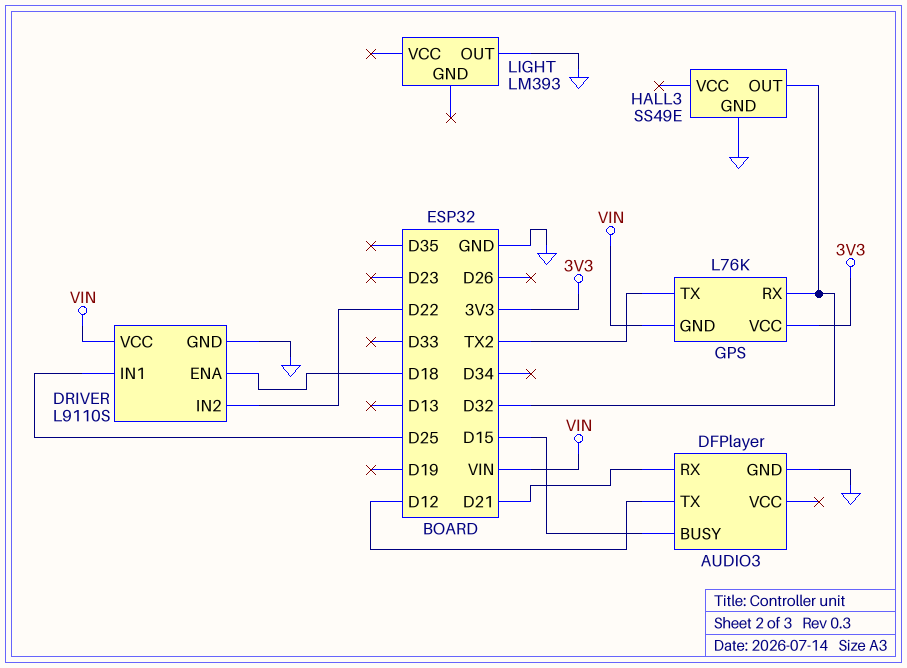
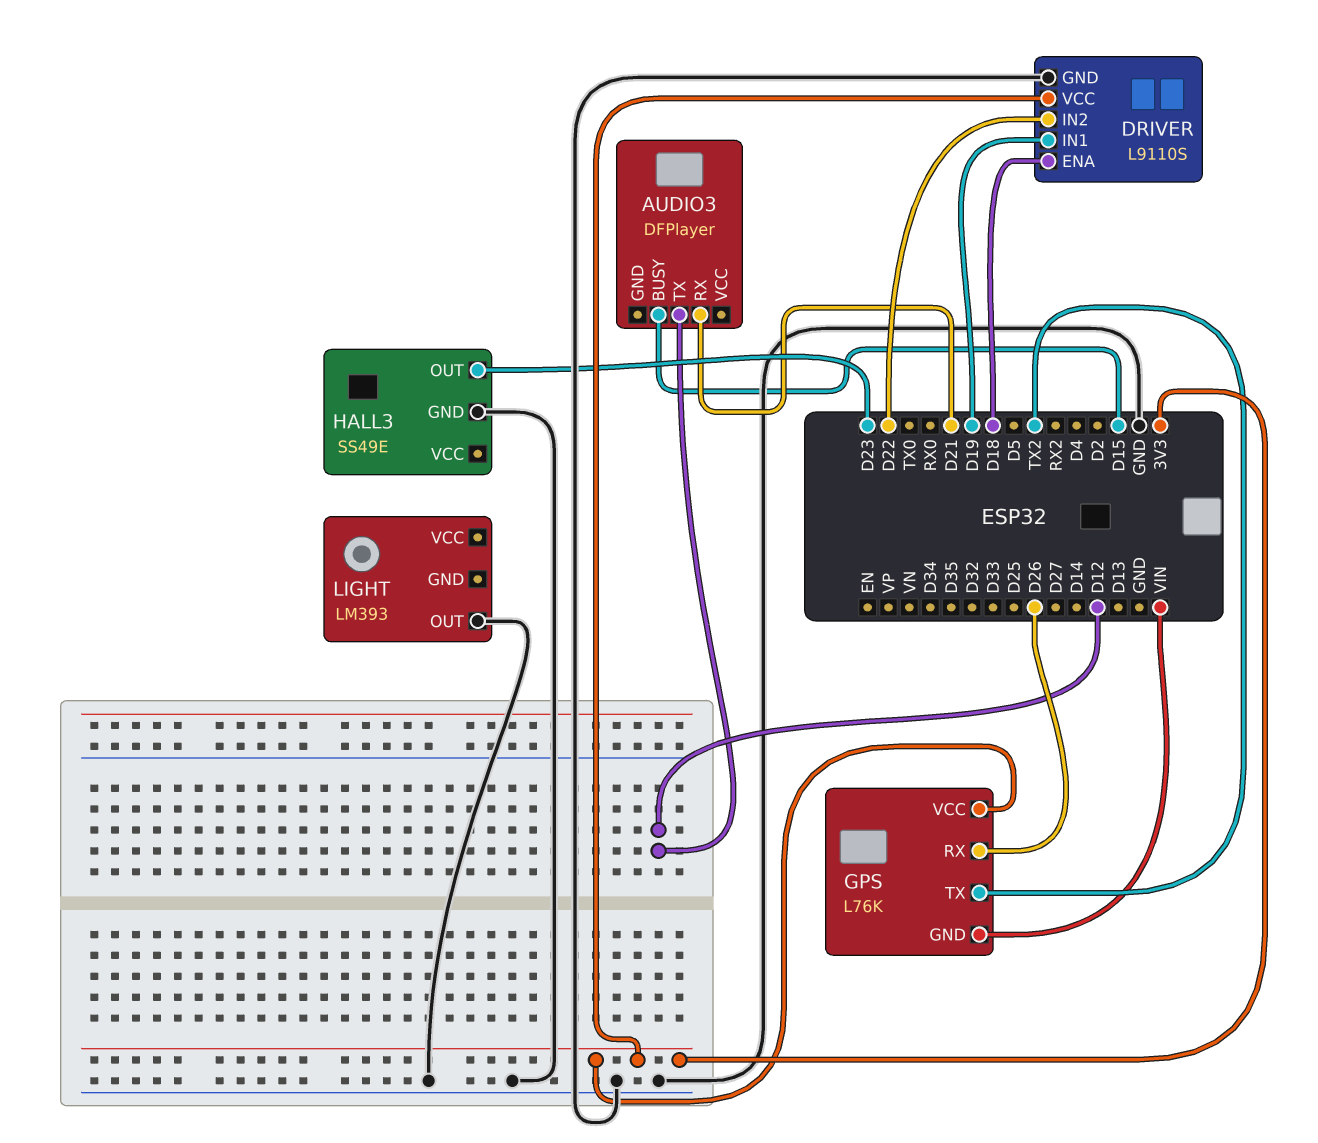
AUDIO3 pin GND: GND -> none
DRIVER pin IN1: D25 -> D19
DRIVER pin VCC: VIN -> 3V3
GPS pin RX: D32 -> D26
HALL3 pin OUT: D32 -> D23

